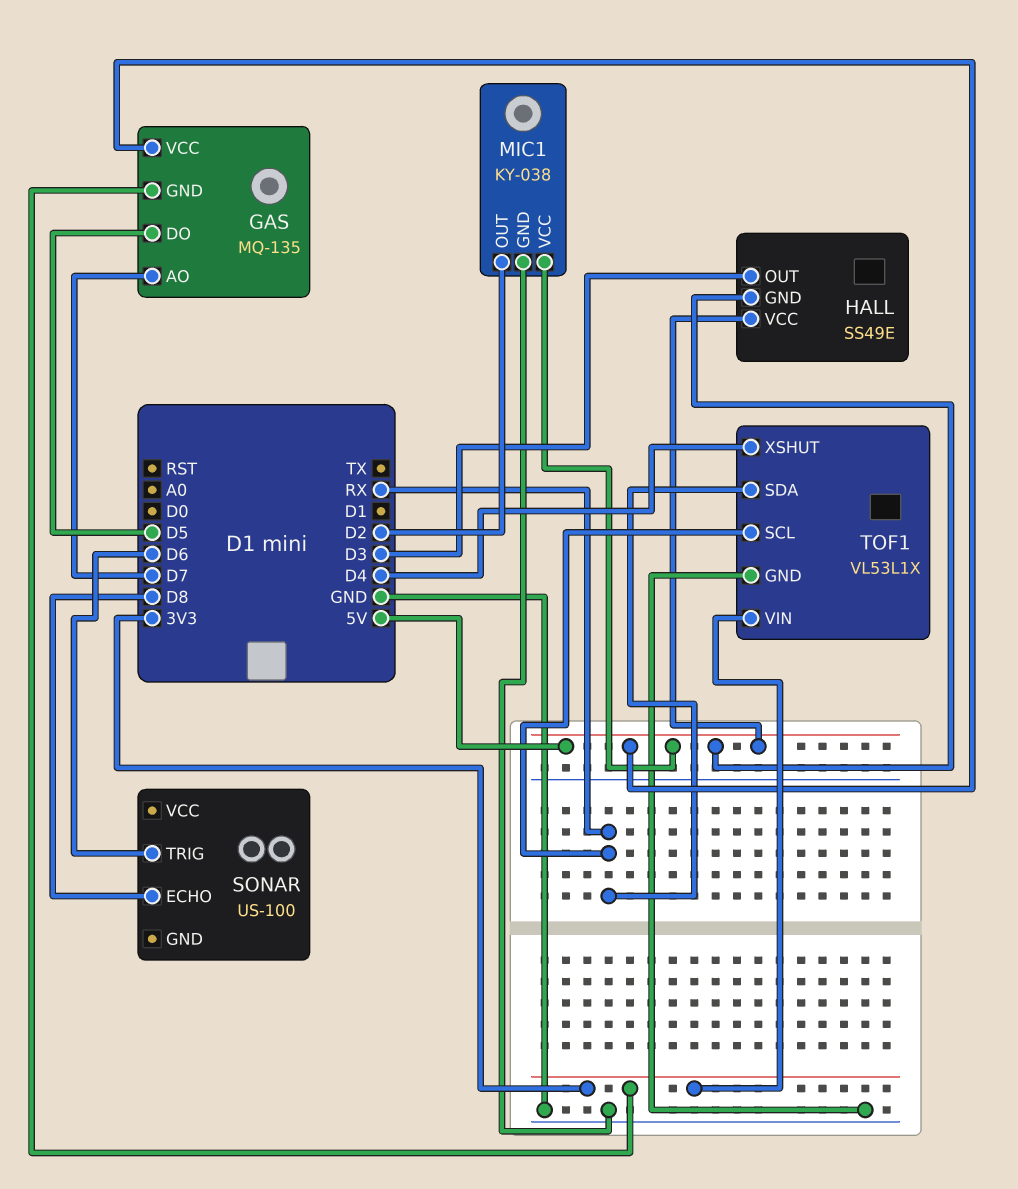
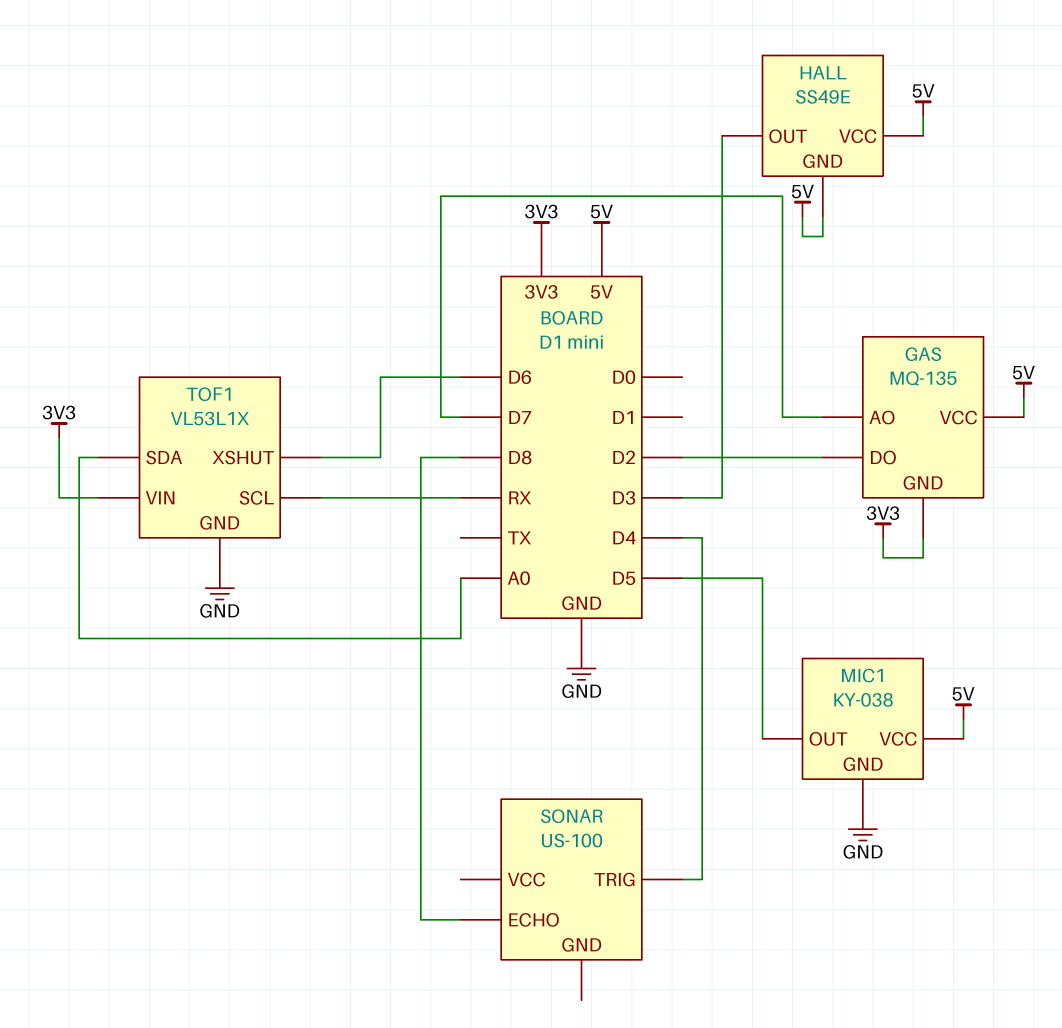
GAS pin DO: D5 -> D2
MIC1 pin OUT: D2 -> D5
SONAR pin TRIG: D6 -> D4
TOF1 pin SDA: RX -> A0
TOF1 pin XSHUT: D4 -> D6

